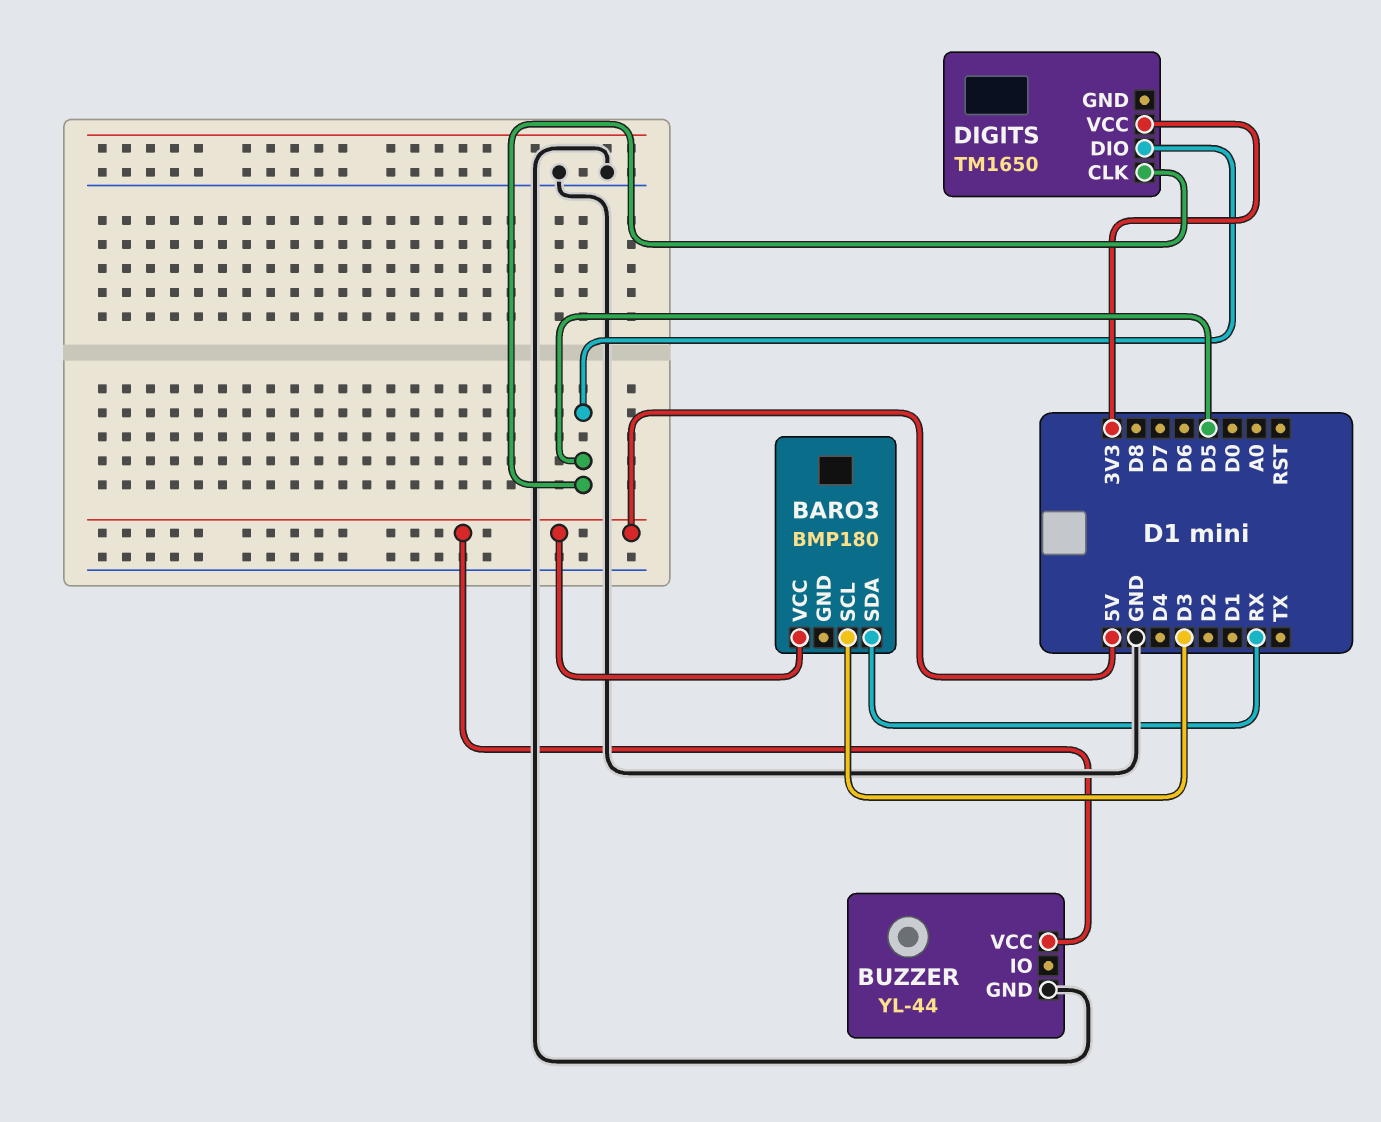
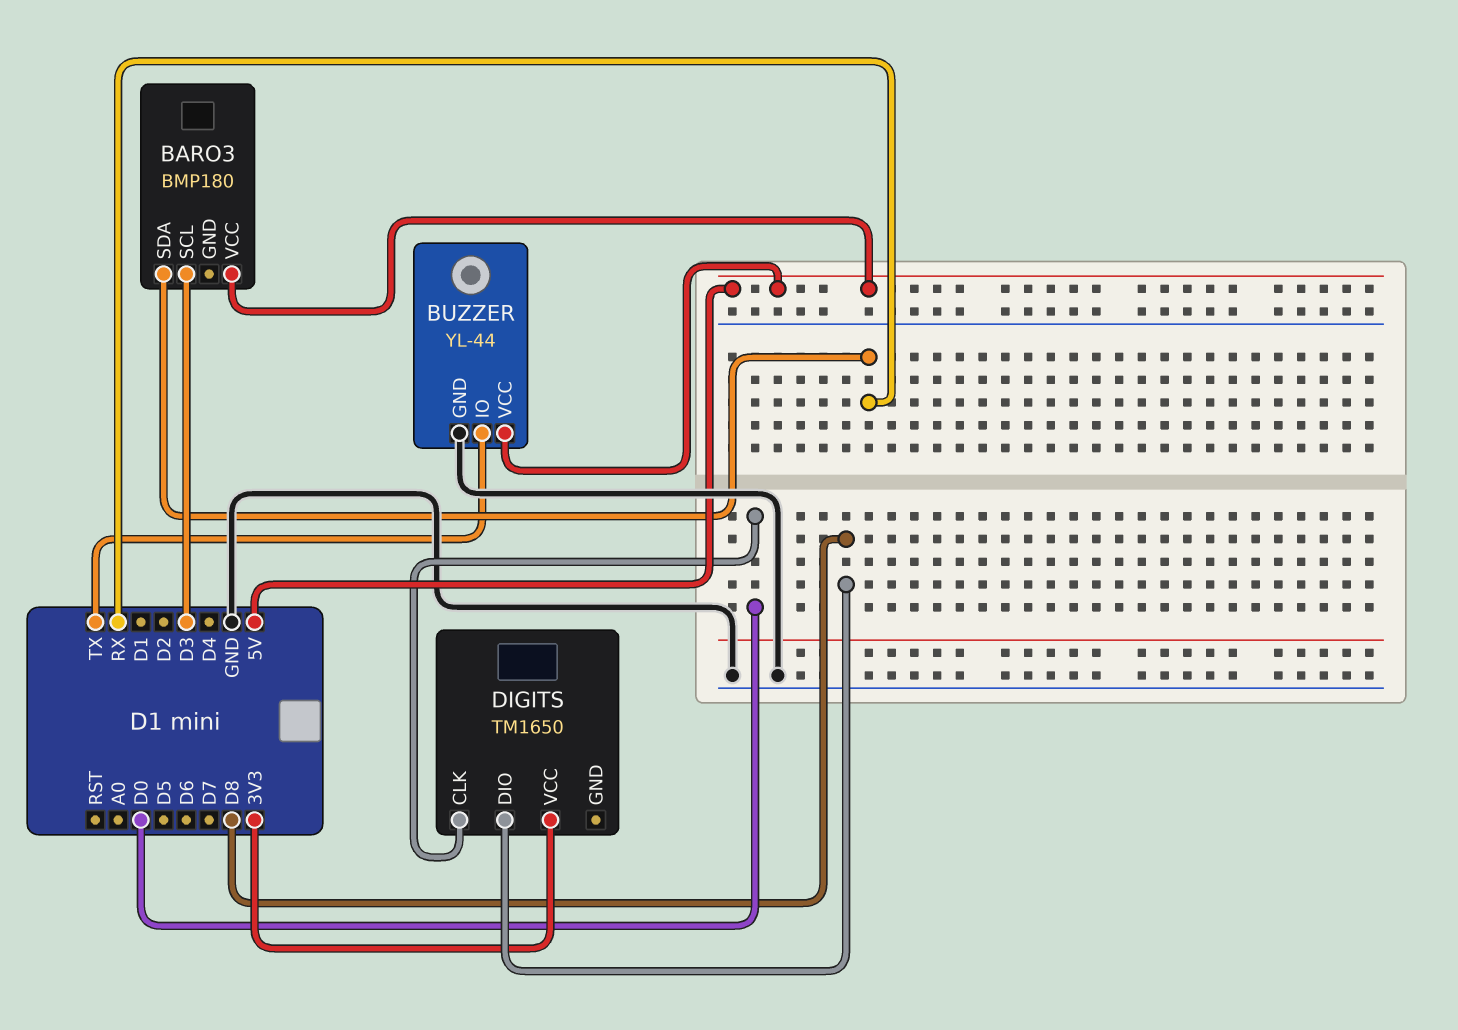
BUZZER pin IO: none -> TX
DIGITS pin CLK: D5 -> D0
DIGITS pin DIO: D5 -> D8

